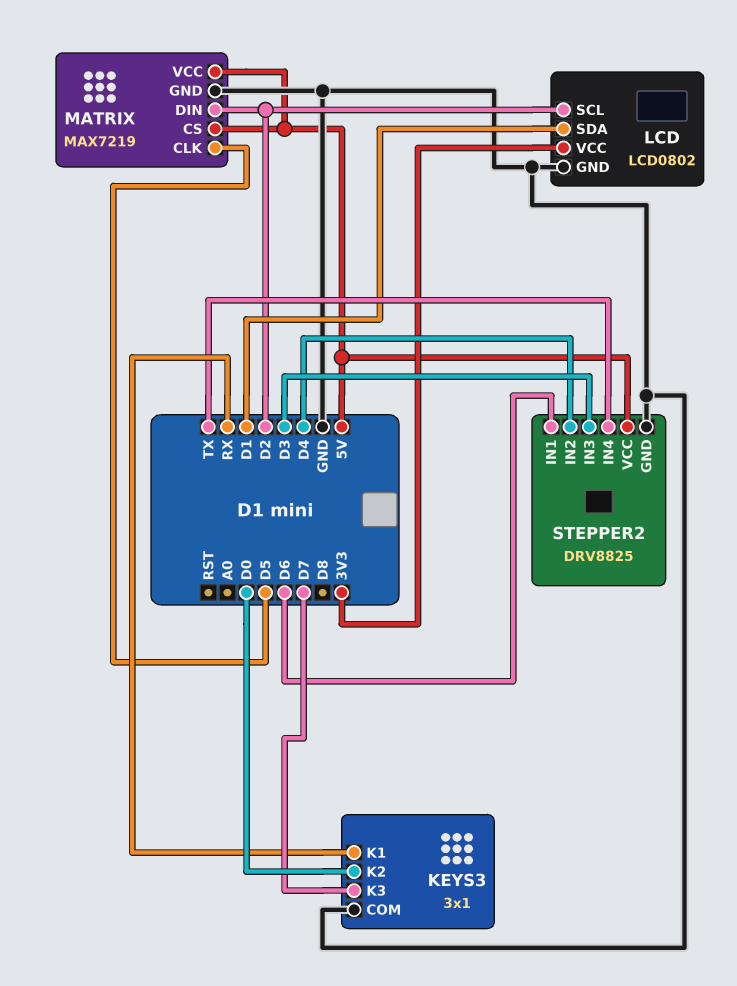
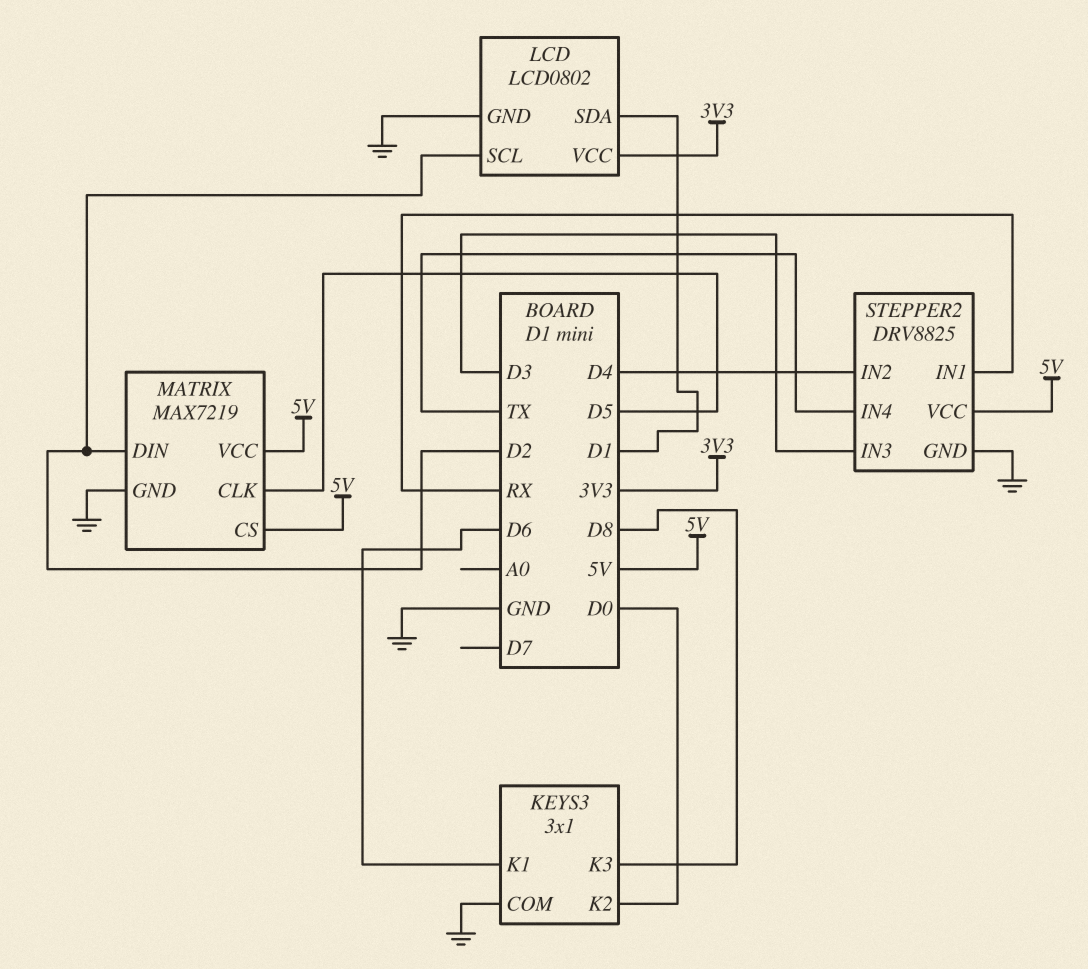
KEYS3 pin K1: RX -> D6
KEYS3 pin K3: D7 -> D8
STEPPER2 pin IN1: D6 -> RX

